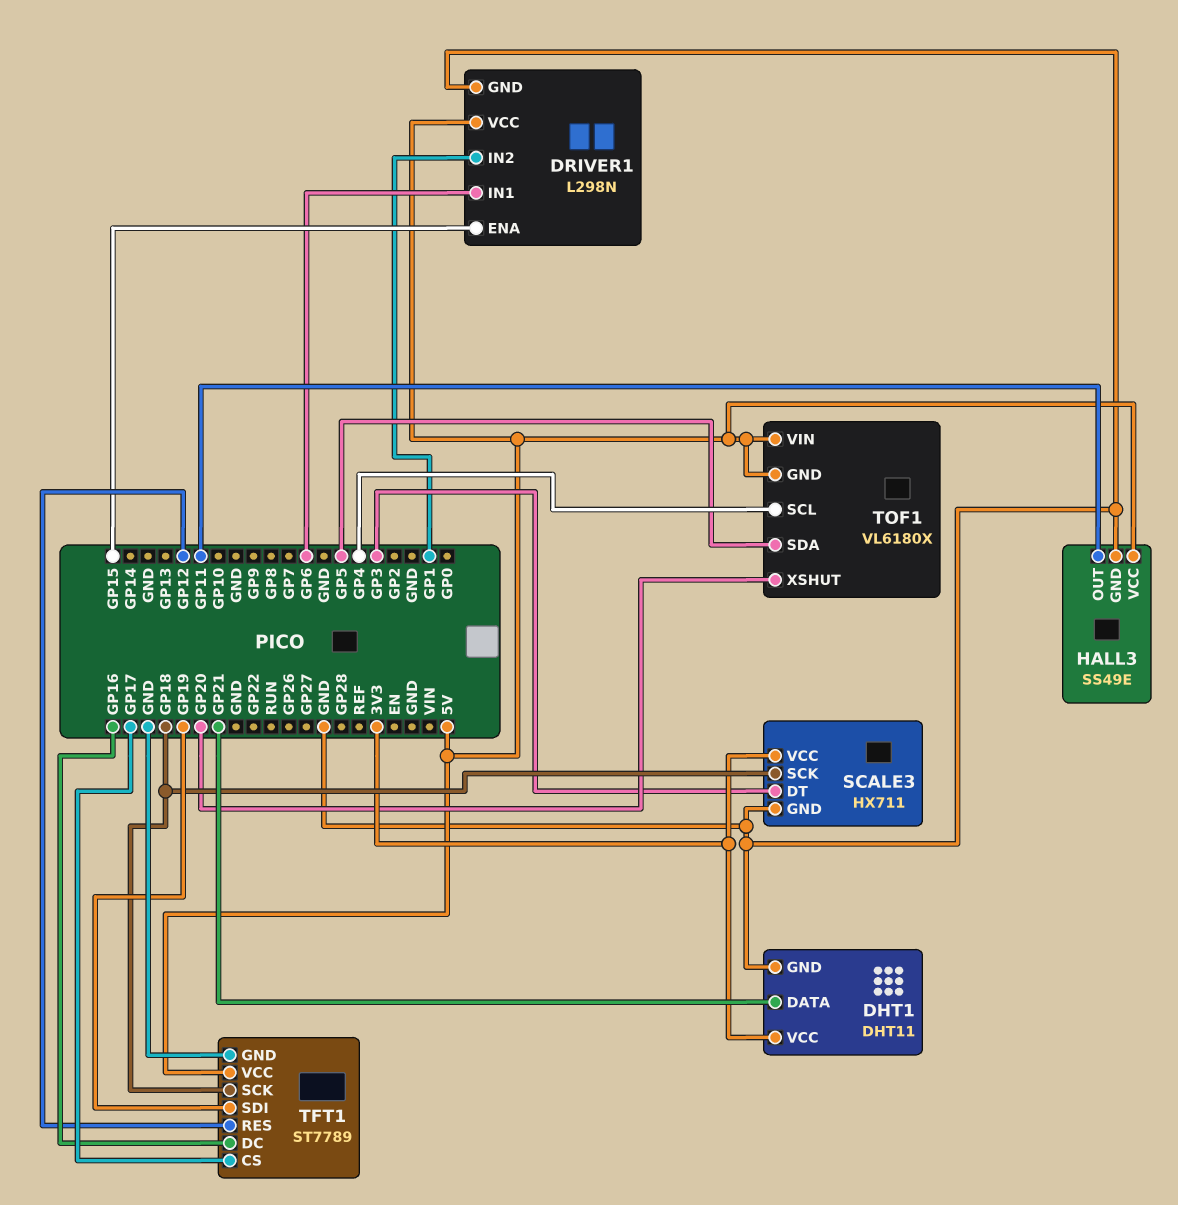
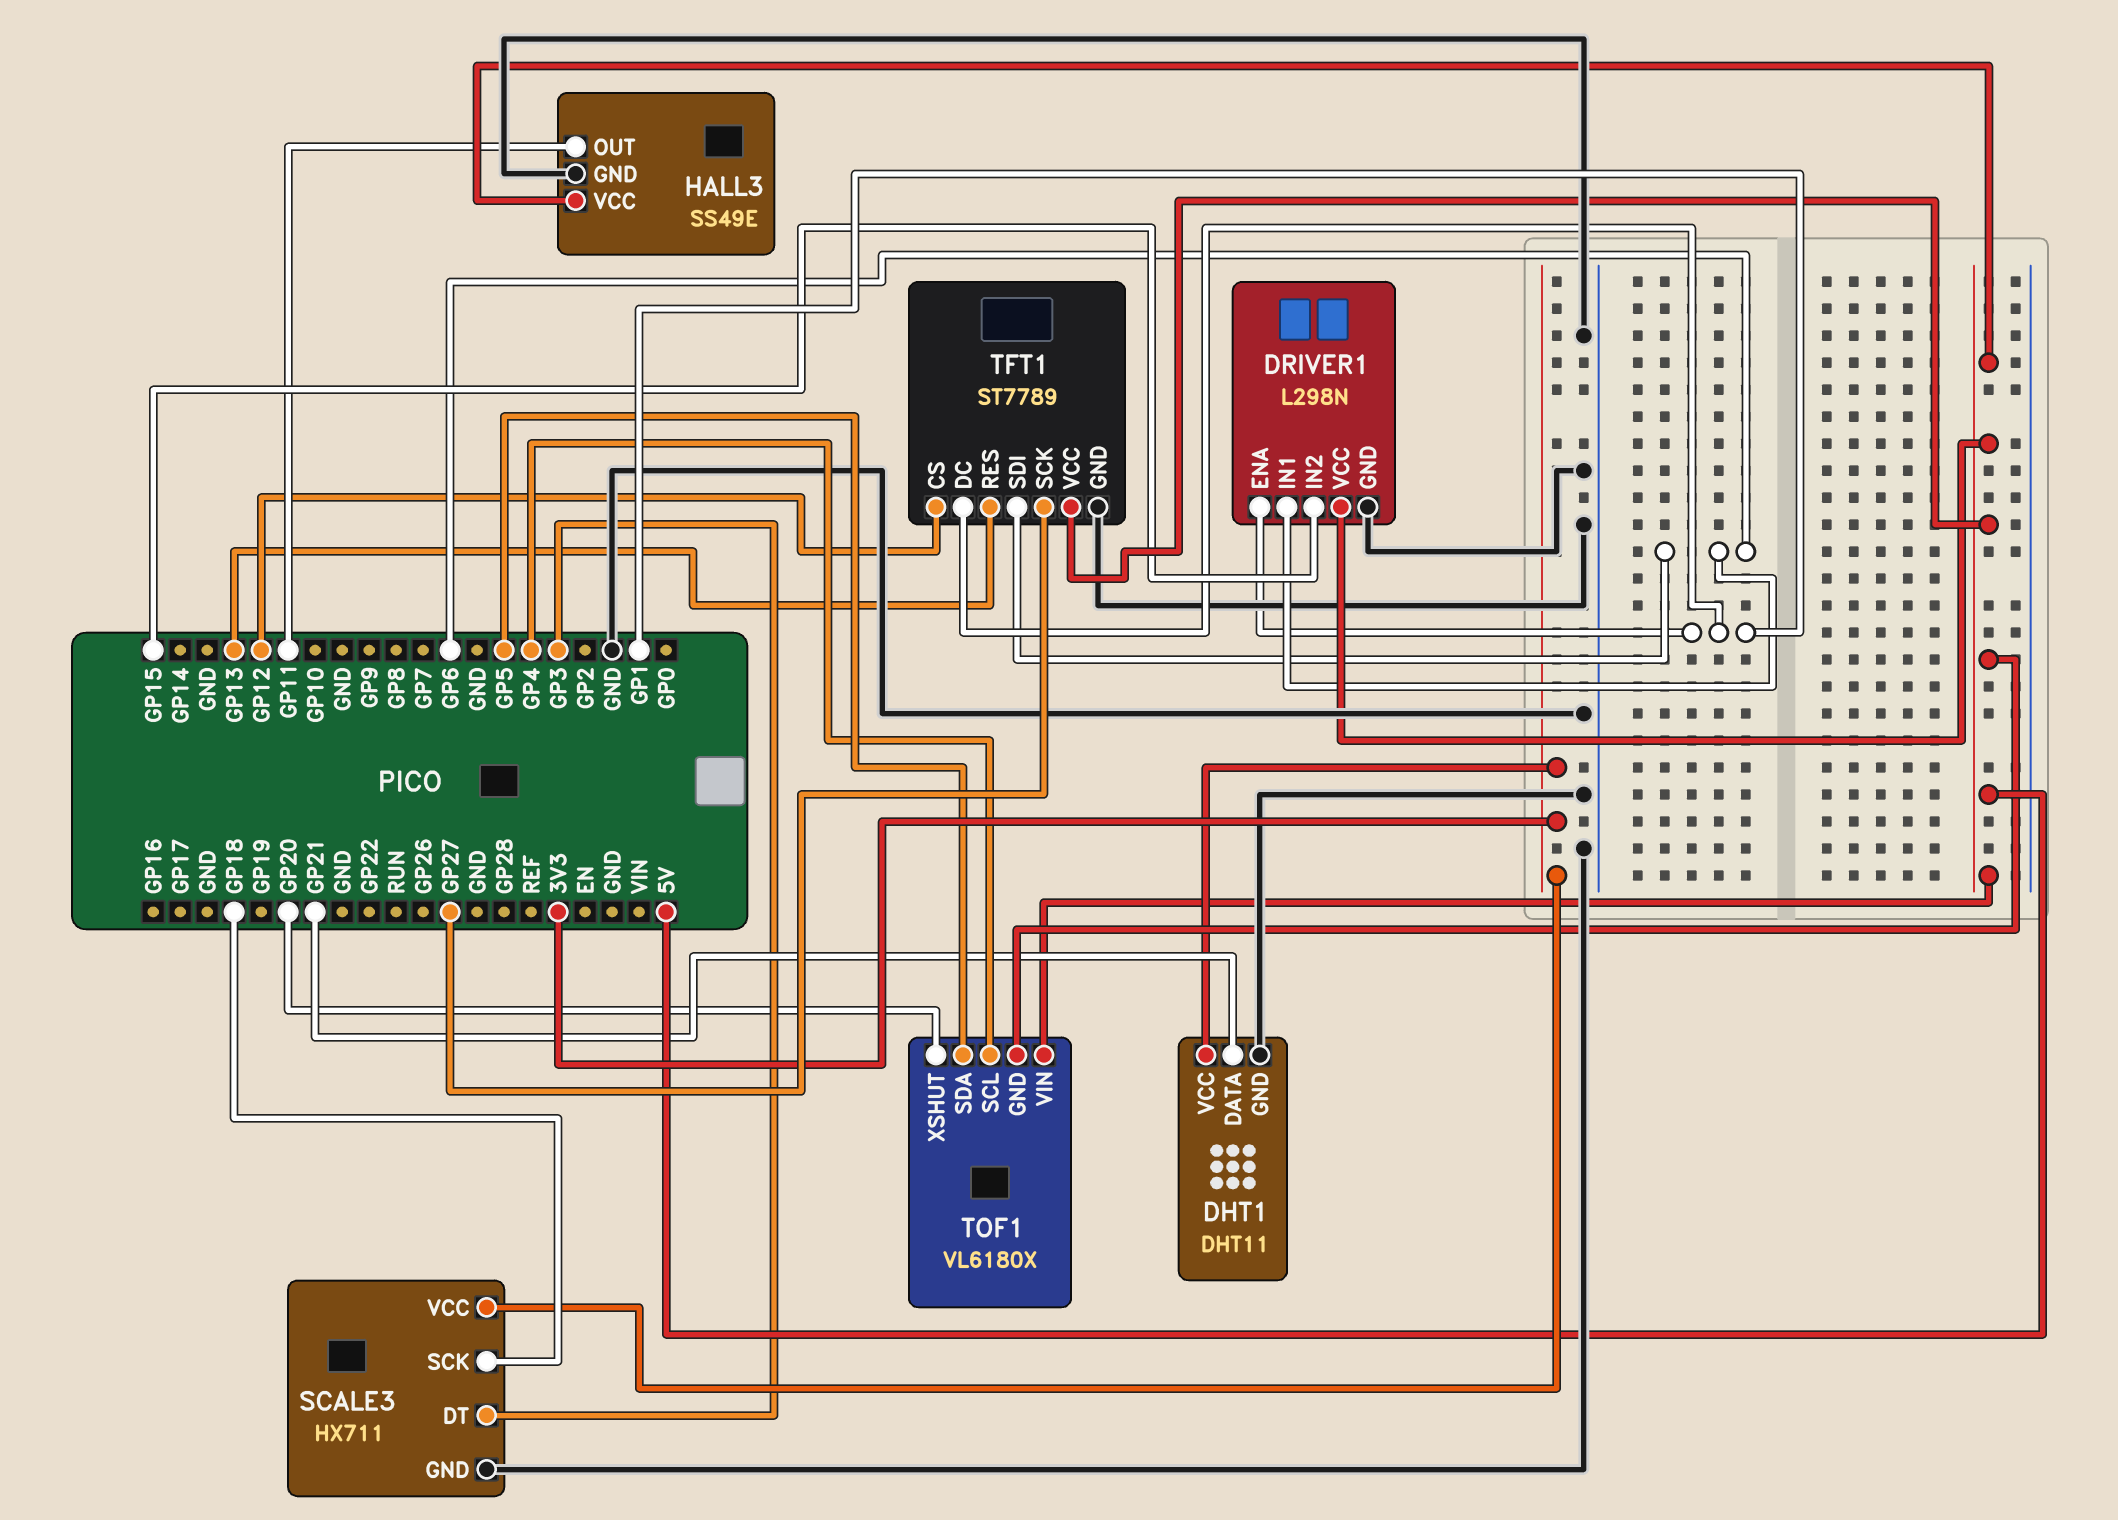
DRIVER1 pin ENA: GP15 -> GP1
DRIVER1 pin IN2: GP1 -> GP15
TFT1 pin CS: GP17 -> GP12
TFT1 pin DC: GP16 -> GP1
TFT1 pin RES: GP12 -> GP13
TFT1 pin SCK: GP18 -> GP27
TFT1 pin SDI: GP19 -> GP6

